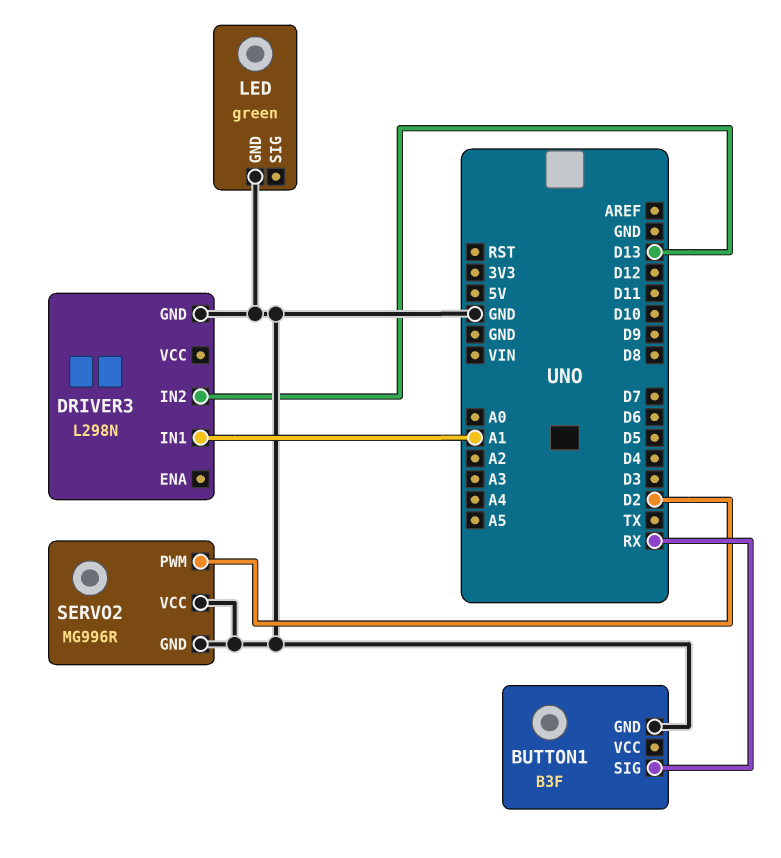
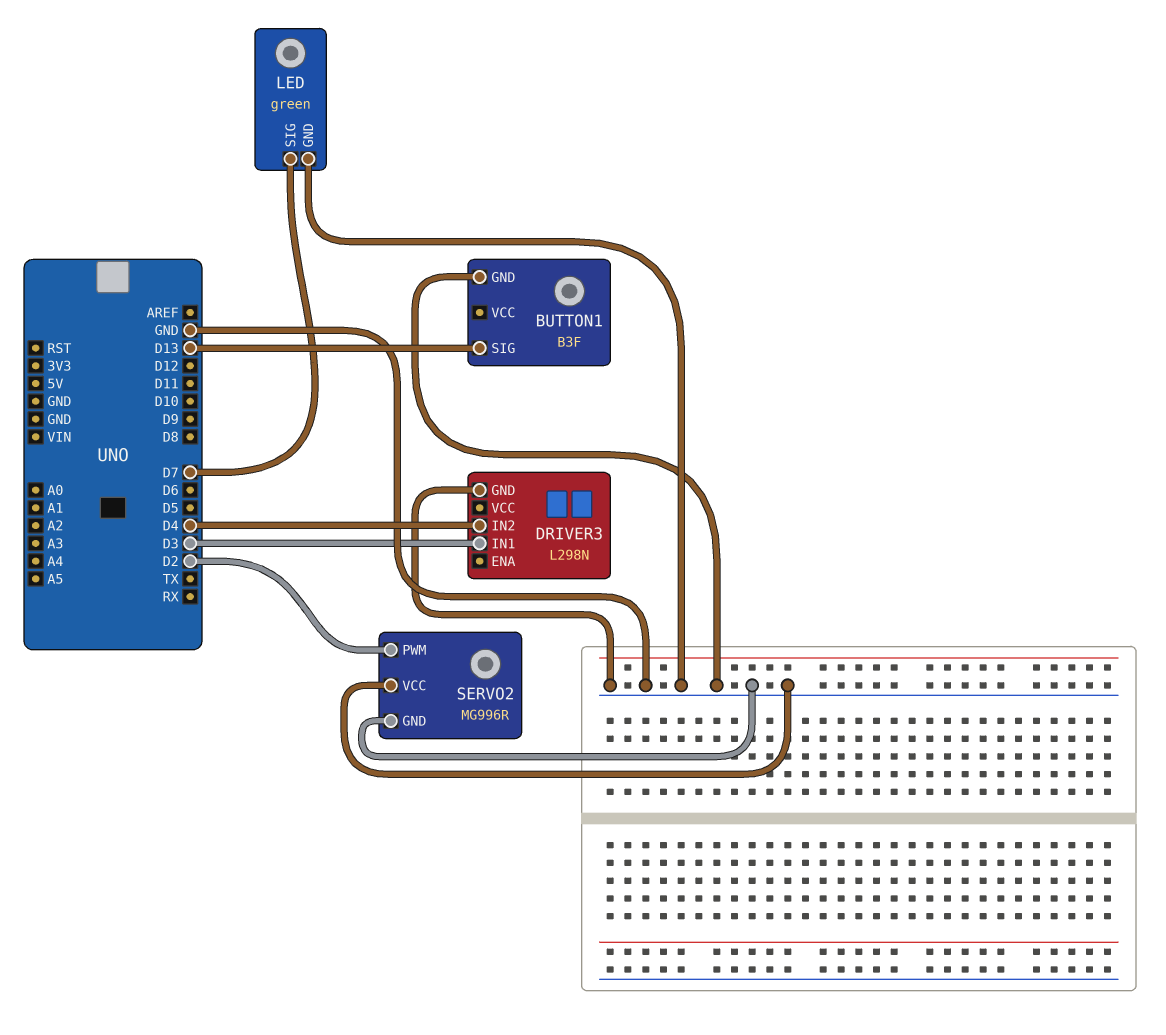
BUTTON1 pin SIG: RX -> D13
DRIVER3 pin IN1: A1 -> D3
DRIVER3 pin IN2: D13 -> D4
LED pin SIG: none -> D7

